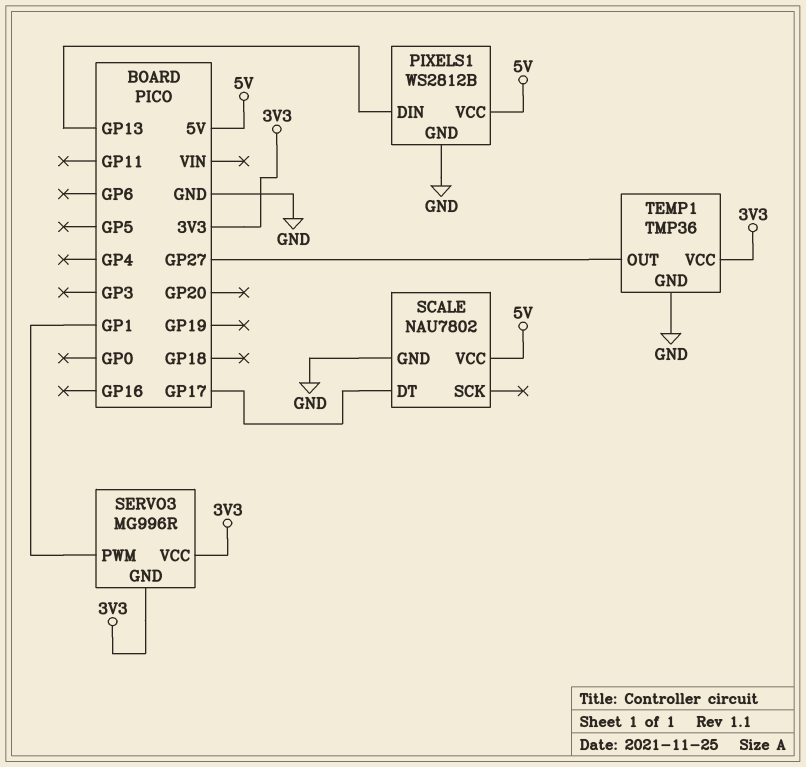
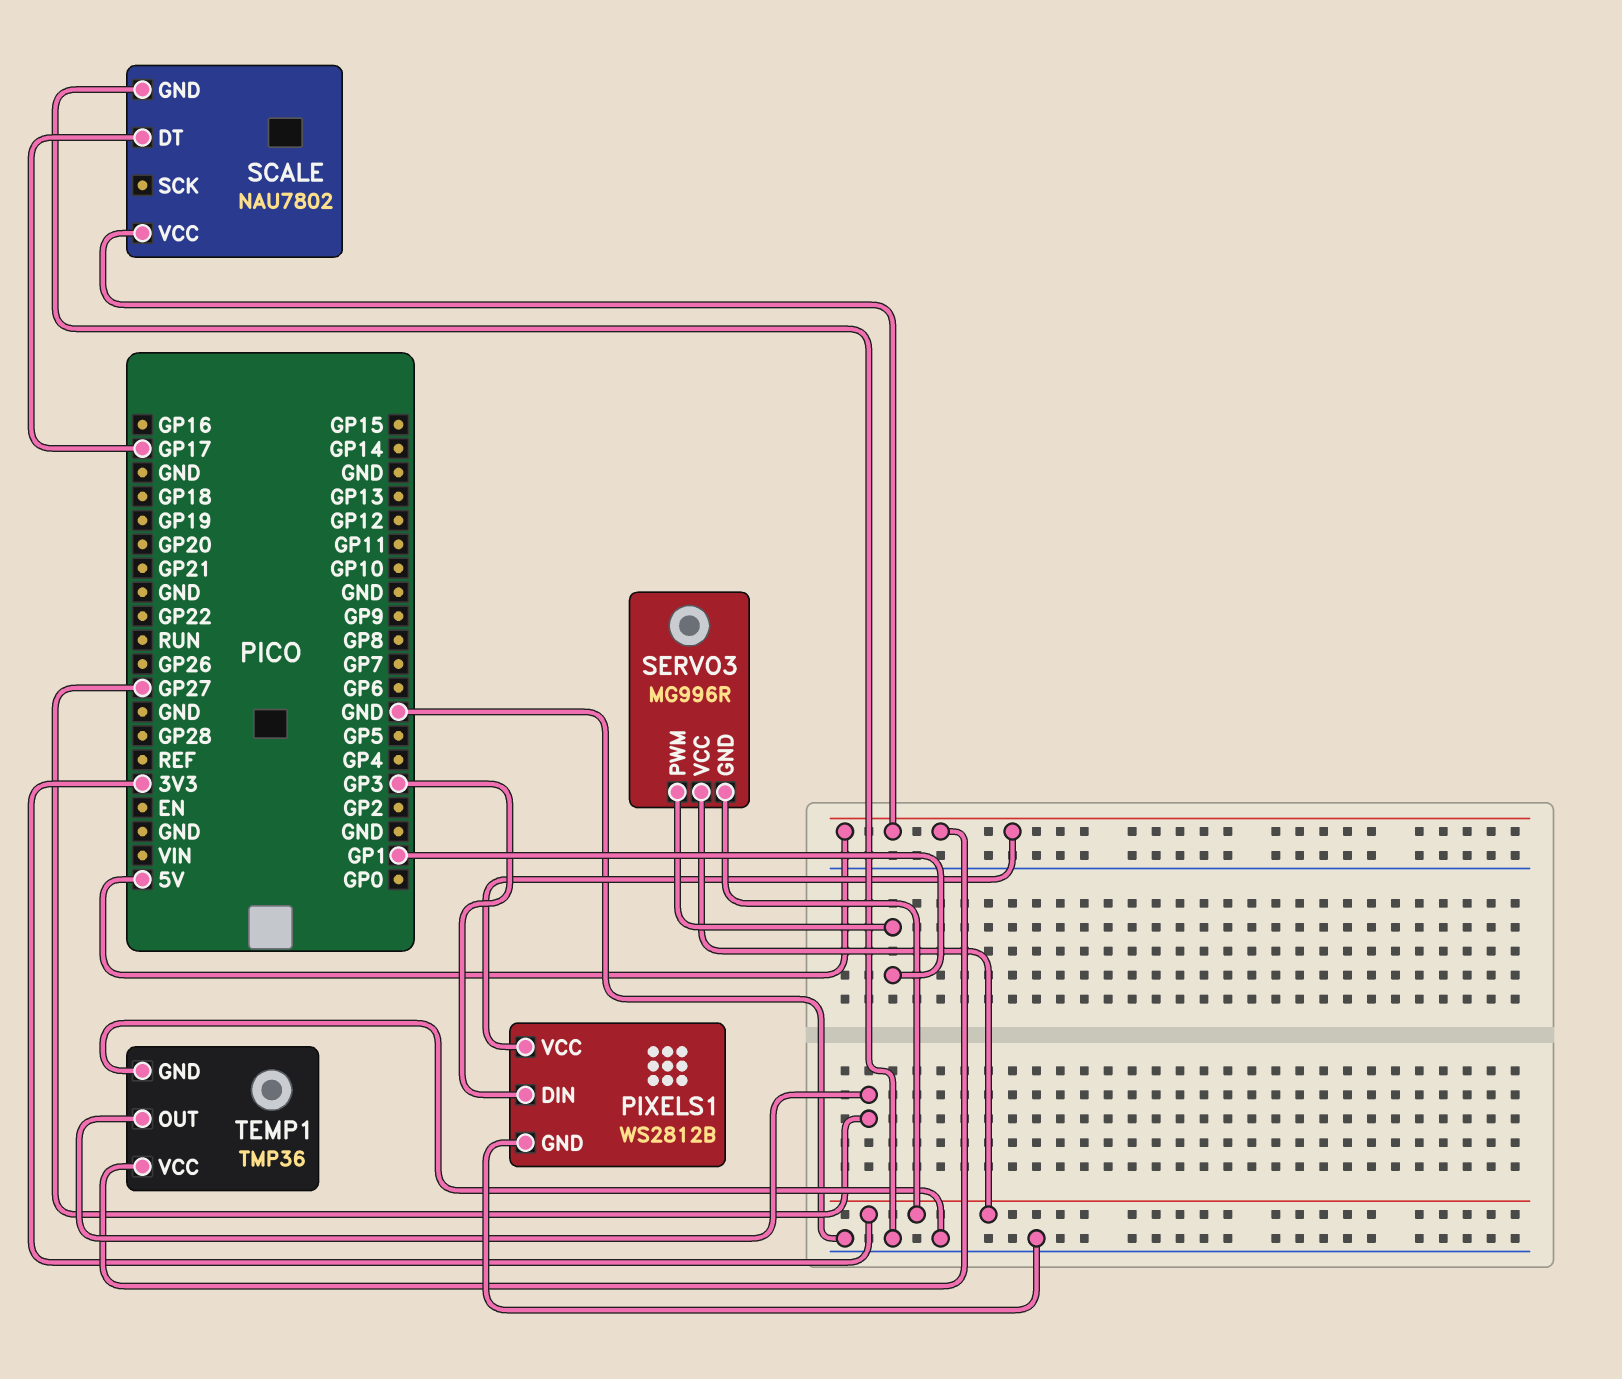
PIXELS1 pin DIN: GP13 -> GP3
TEMP1 pin VCC: 3V3 -> 5V

